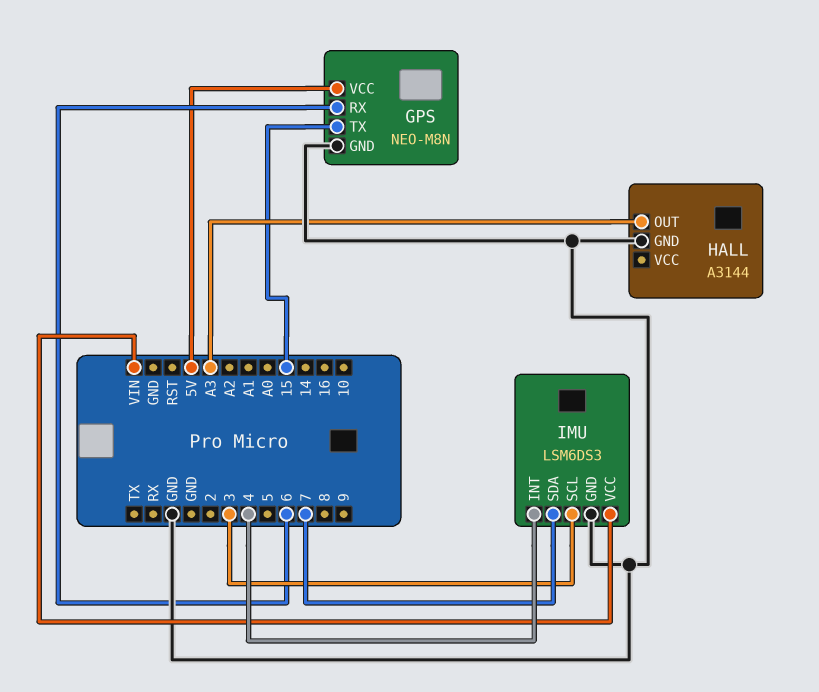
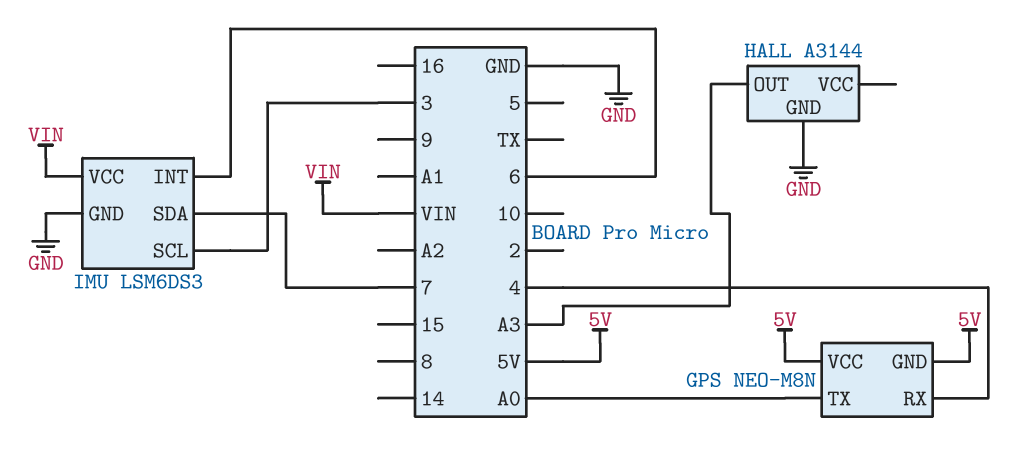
GPS pin GND: GND -> 5V
GPS pin RX: 6 -> 4
GPS pin TX: 15 -> A0
IMU pin INT: 4 -> 6

